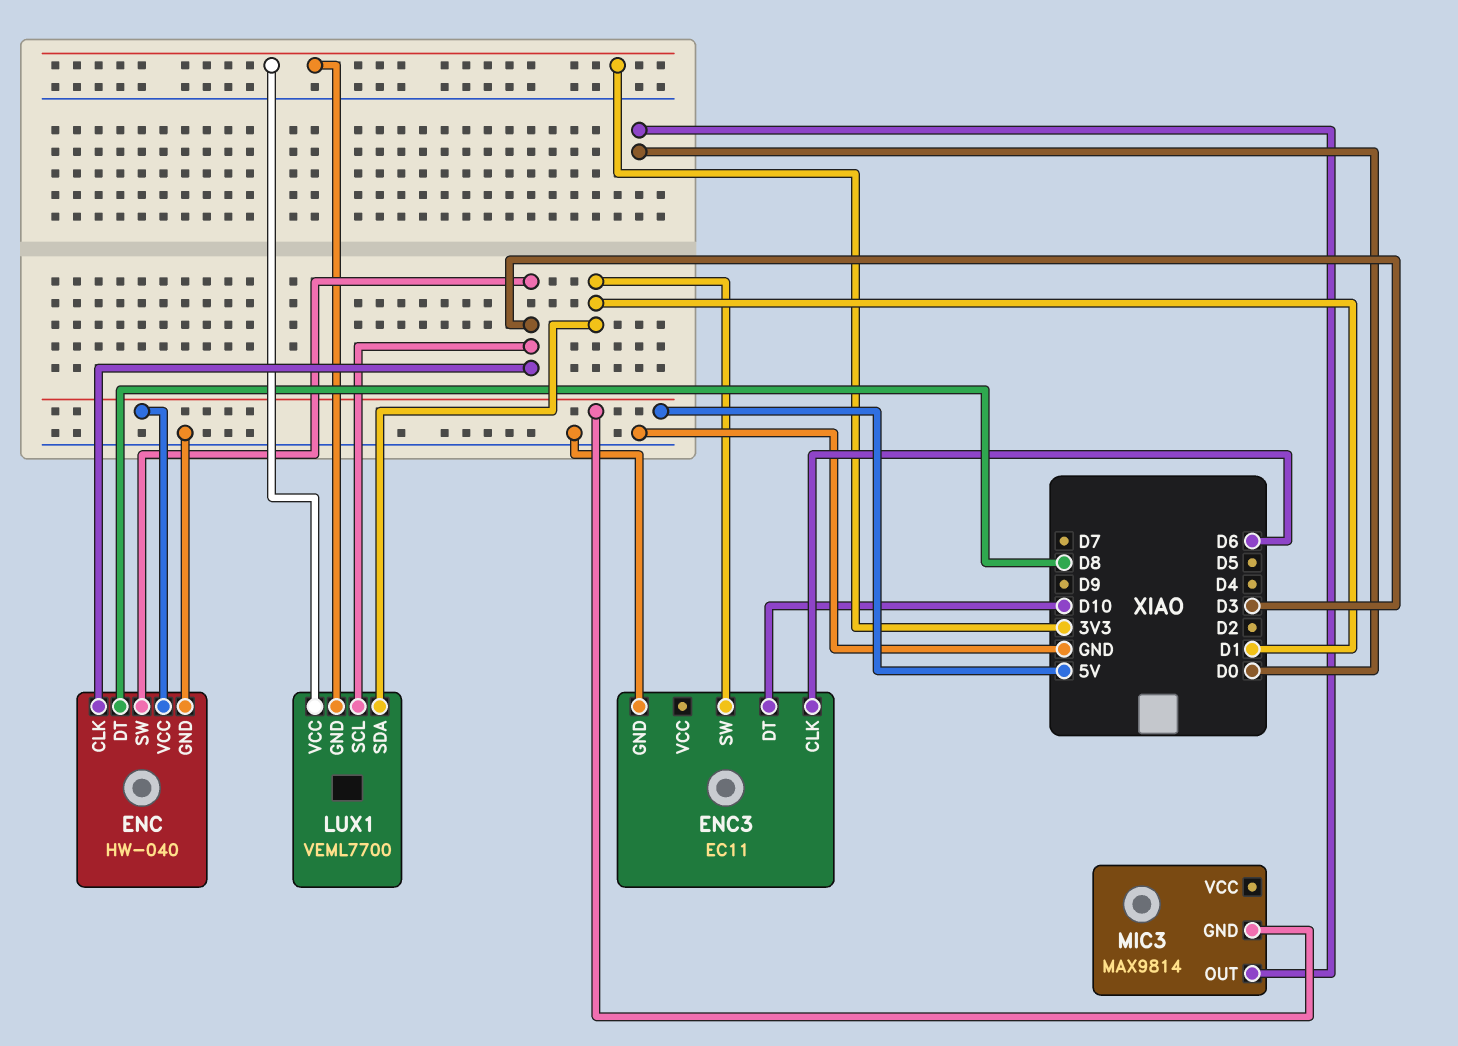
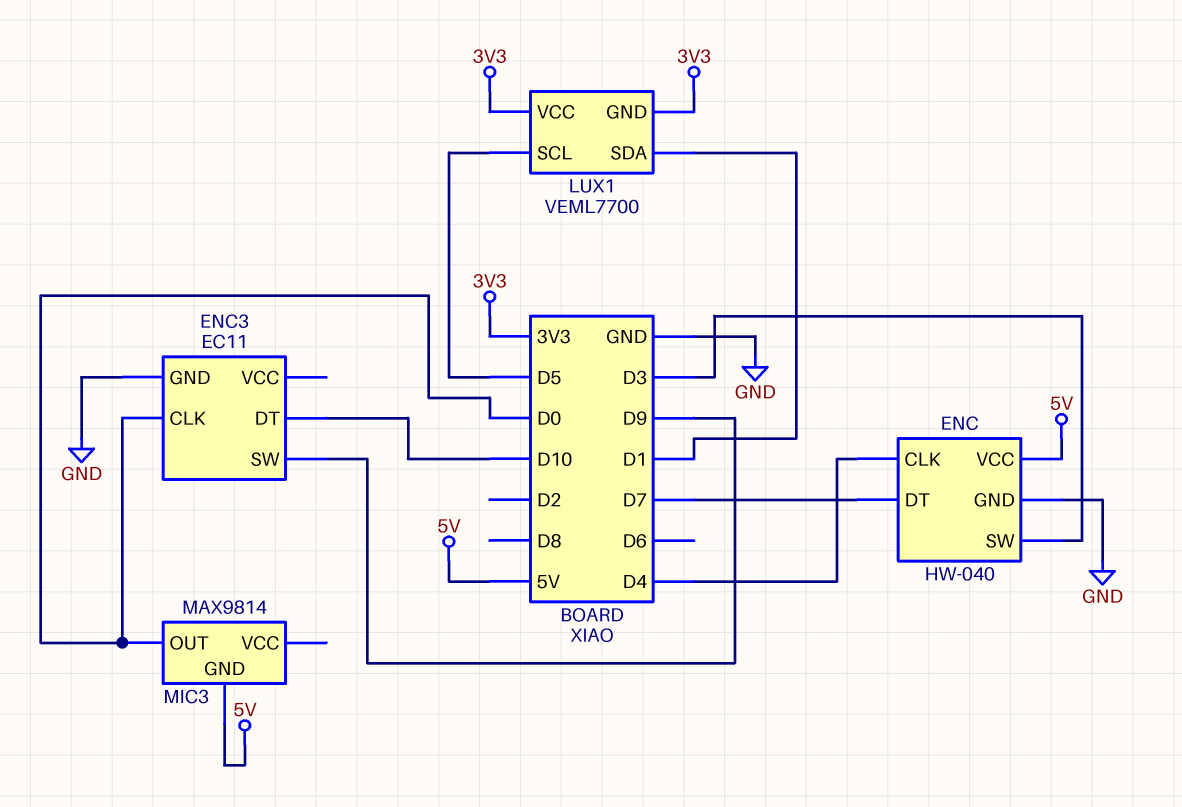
ENC pin CLK: D3 -> D4
ENC pin DT: D8 -> D7
ENC3 pin CLK: D6 -> D0
ENC3 pin SW: D1 -> D9
LUX1 pin SCL: D3 -> D5

